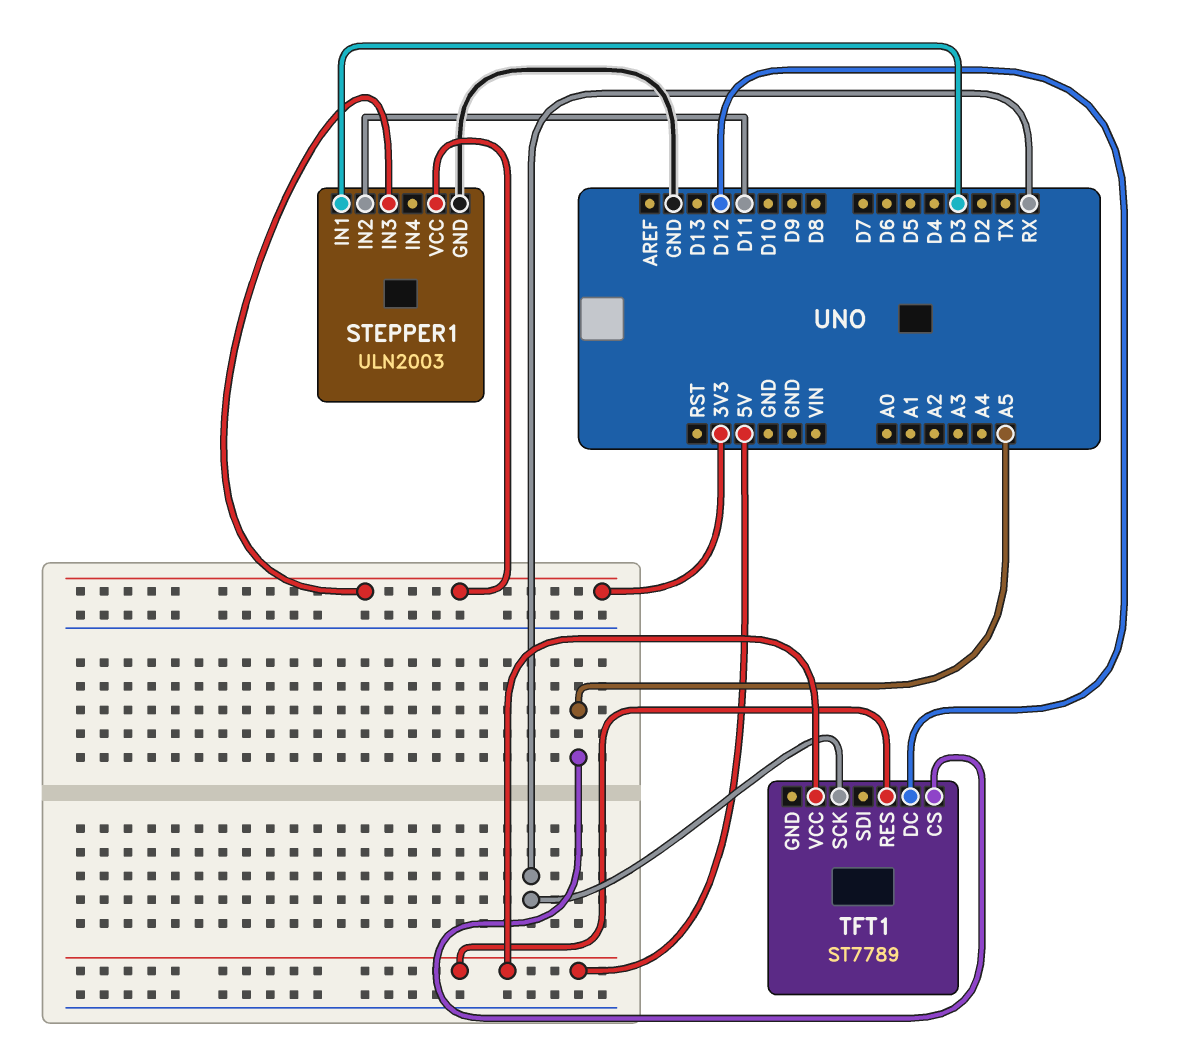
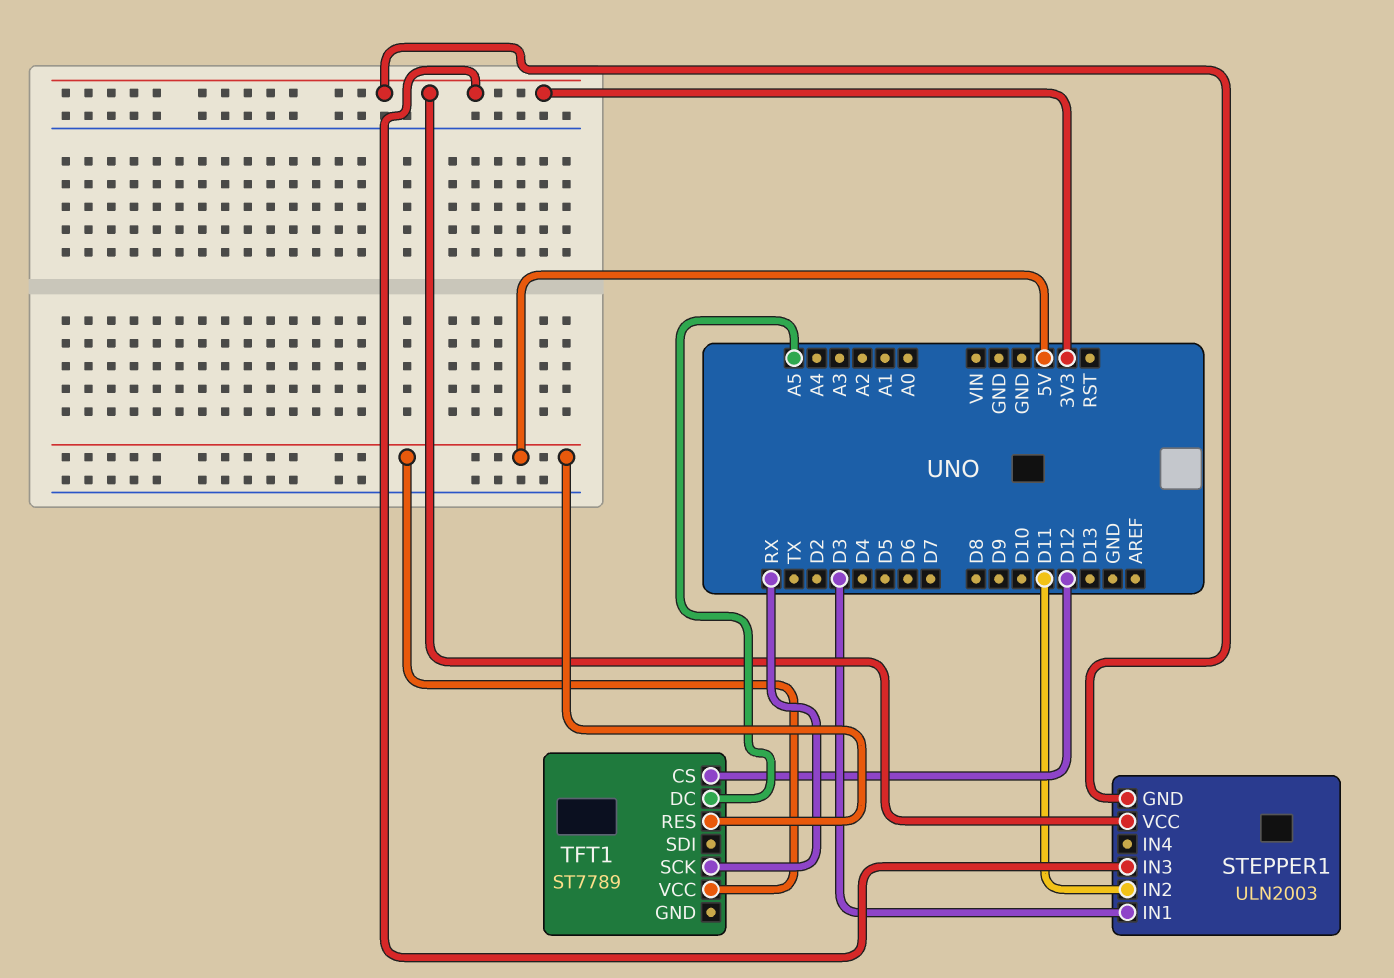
STEPPER1 pin GND: GND -> 3V3
TFT1 pin CS: A5 -> D12
TFT1 pin DC: D12 -> A5

